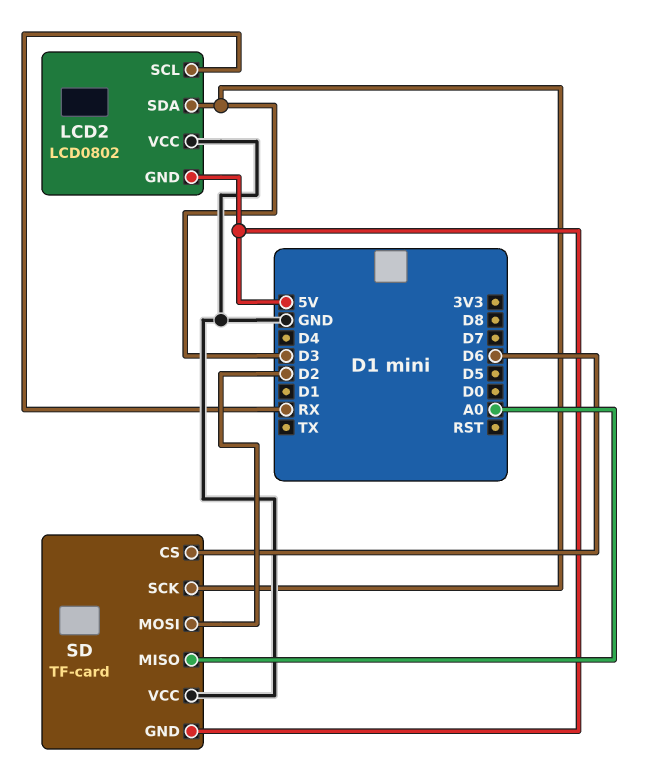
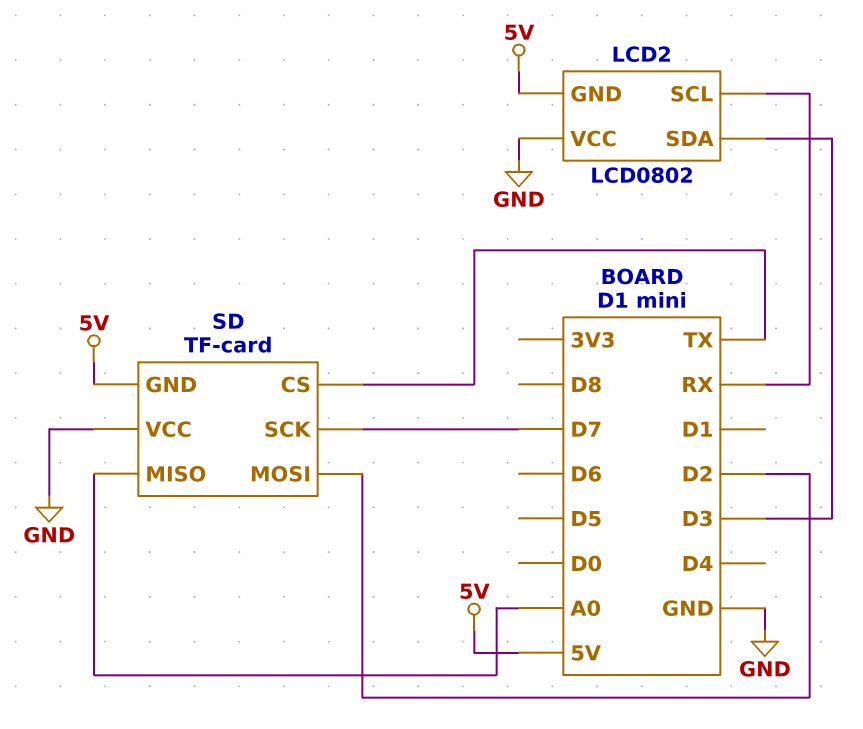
SD pin CS: D6 -> TX
SD pin SCK: D3 -> D7

